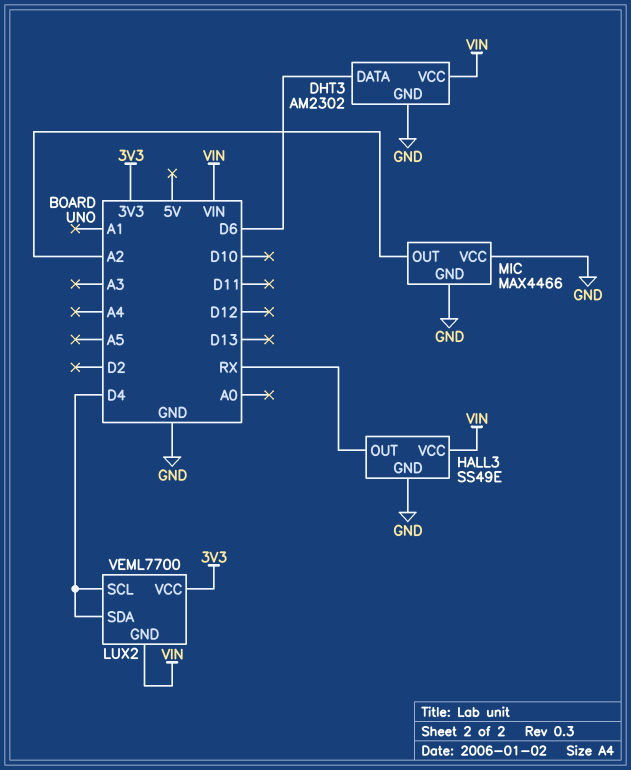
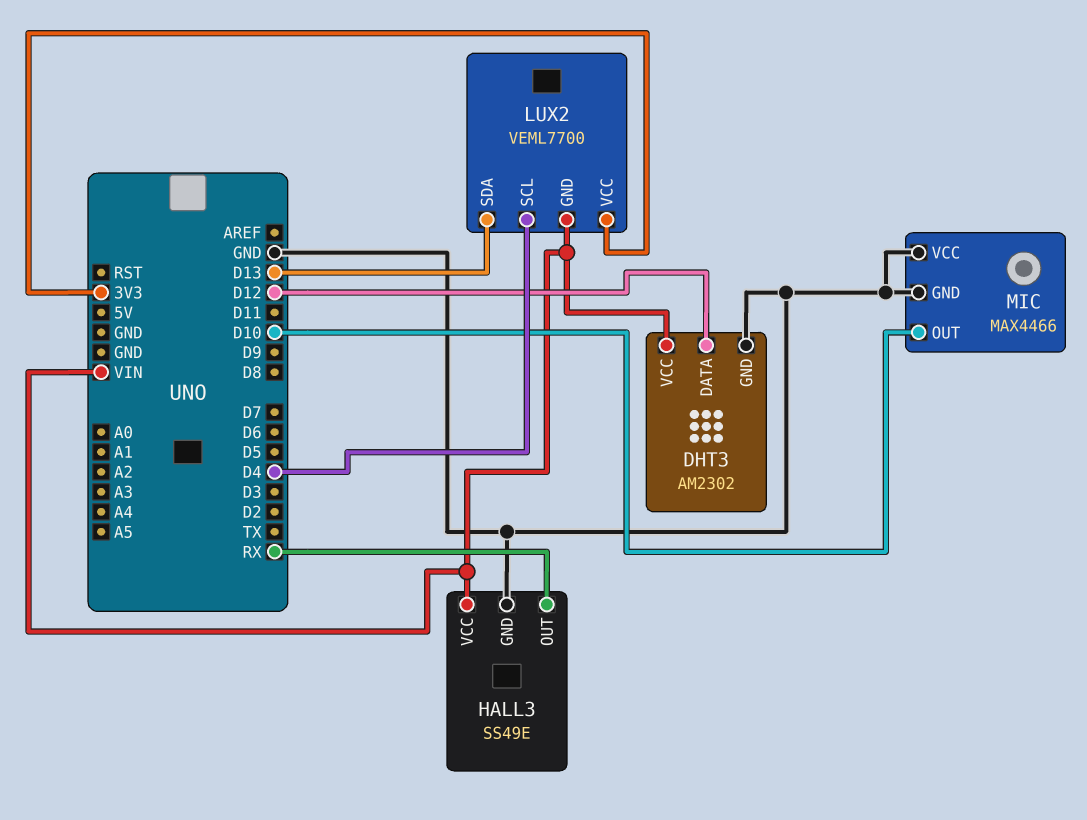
DHT3 pin DATA: D6 -> D12
LUX2 pin SDA: D4 -> D13
MIC pin OUT: A2 -> D10

